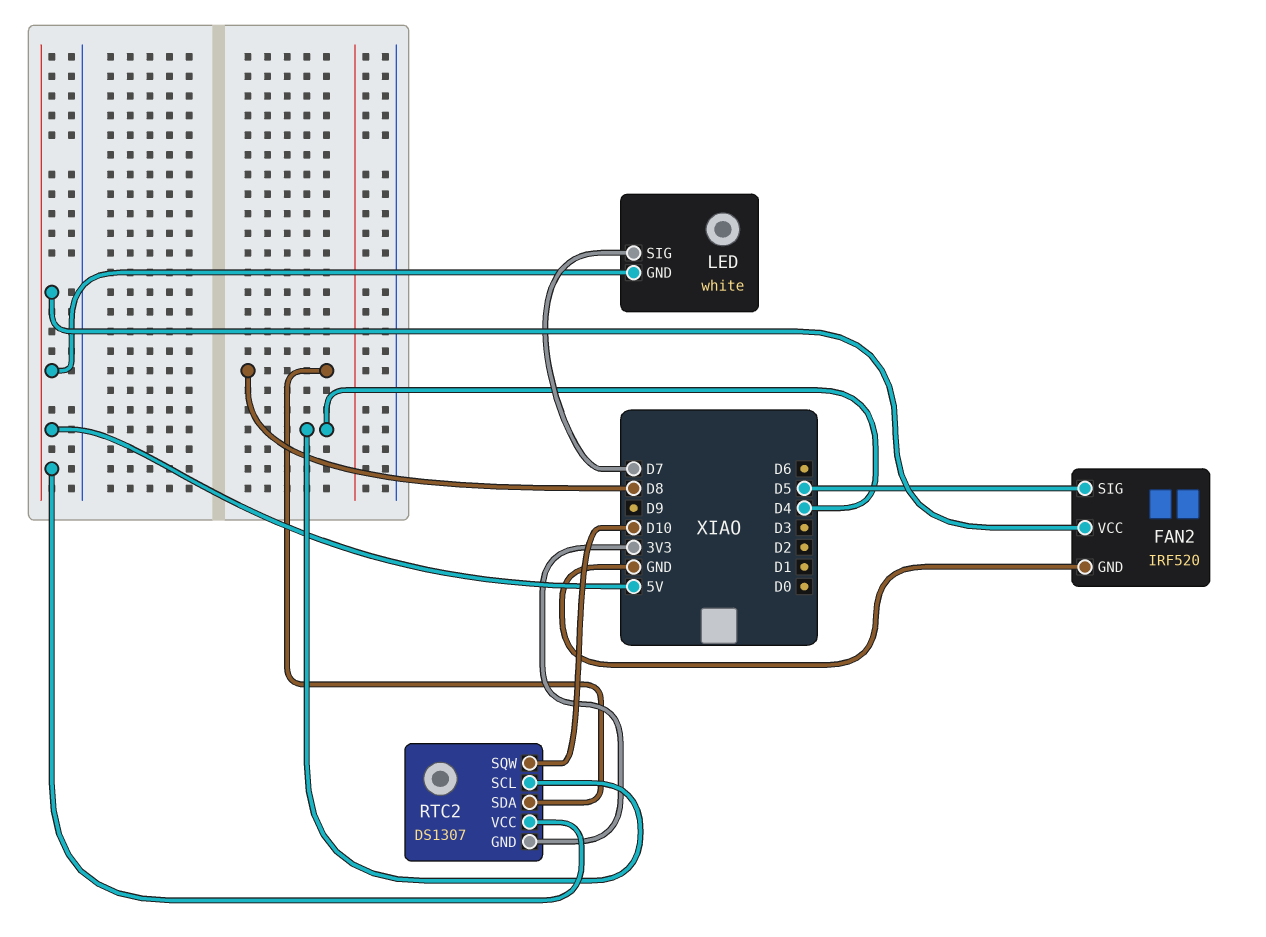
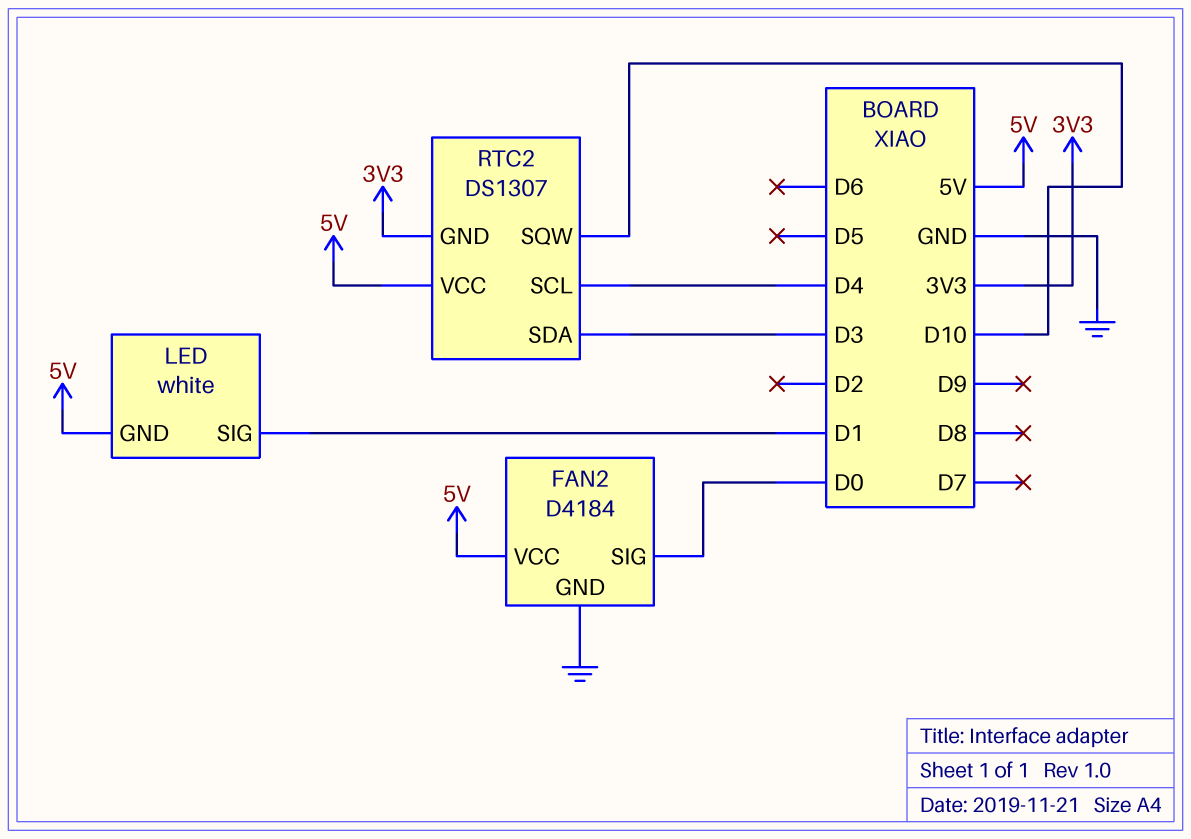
FAN2: IRF520 -> D4184
FAN2 pin SIG: D5 -> D0
LED pin SIG: D7 -> D1
RTC2 pin SDA: D8 -> D3

